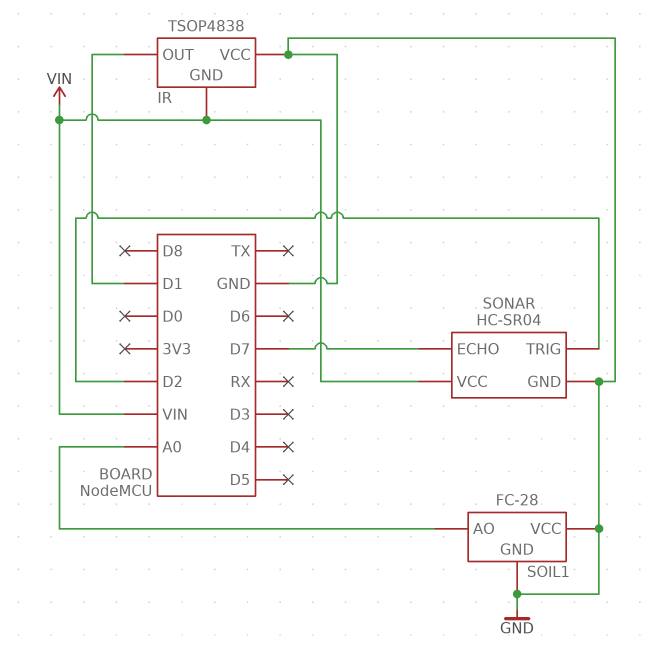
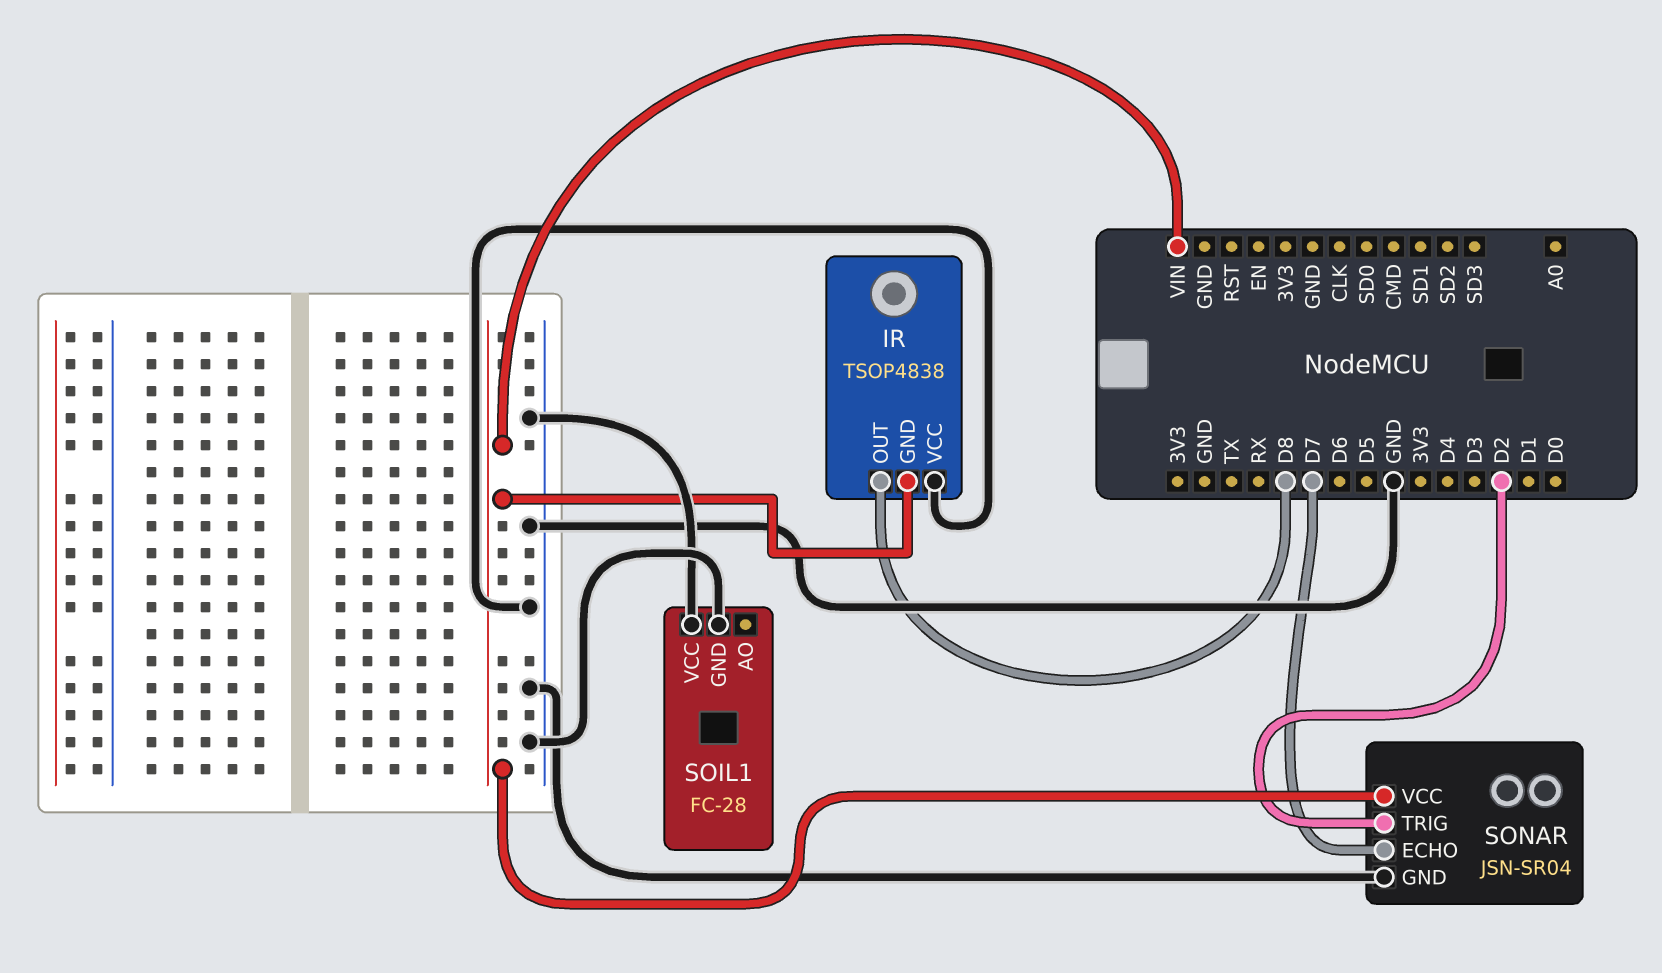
IR pin OUT: D1 -> D8
SOIL1 pin AO: A0 -> none
SONAR: HC-SR04 -> JSN-SR04

